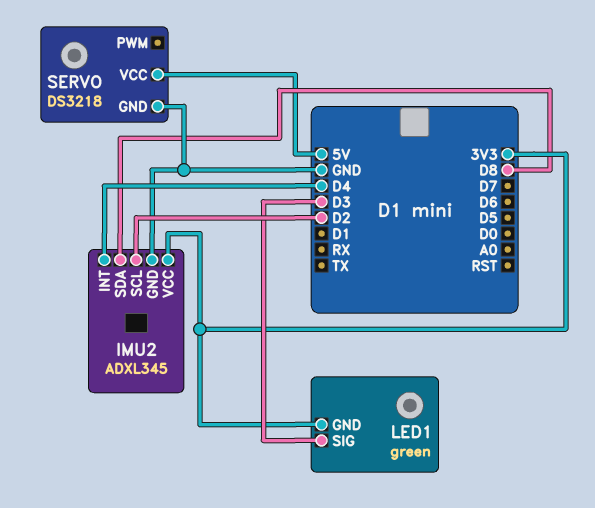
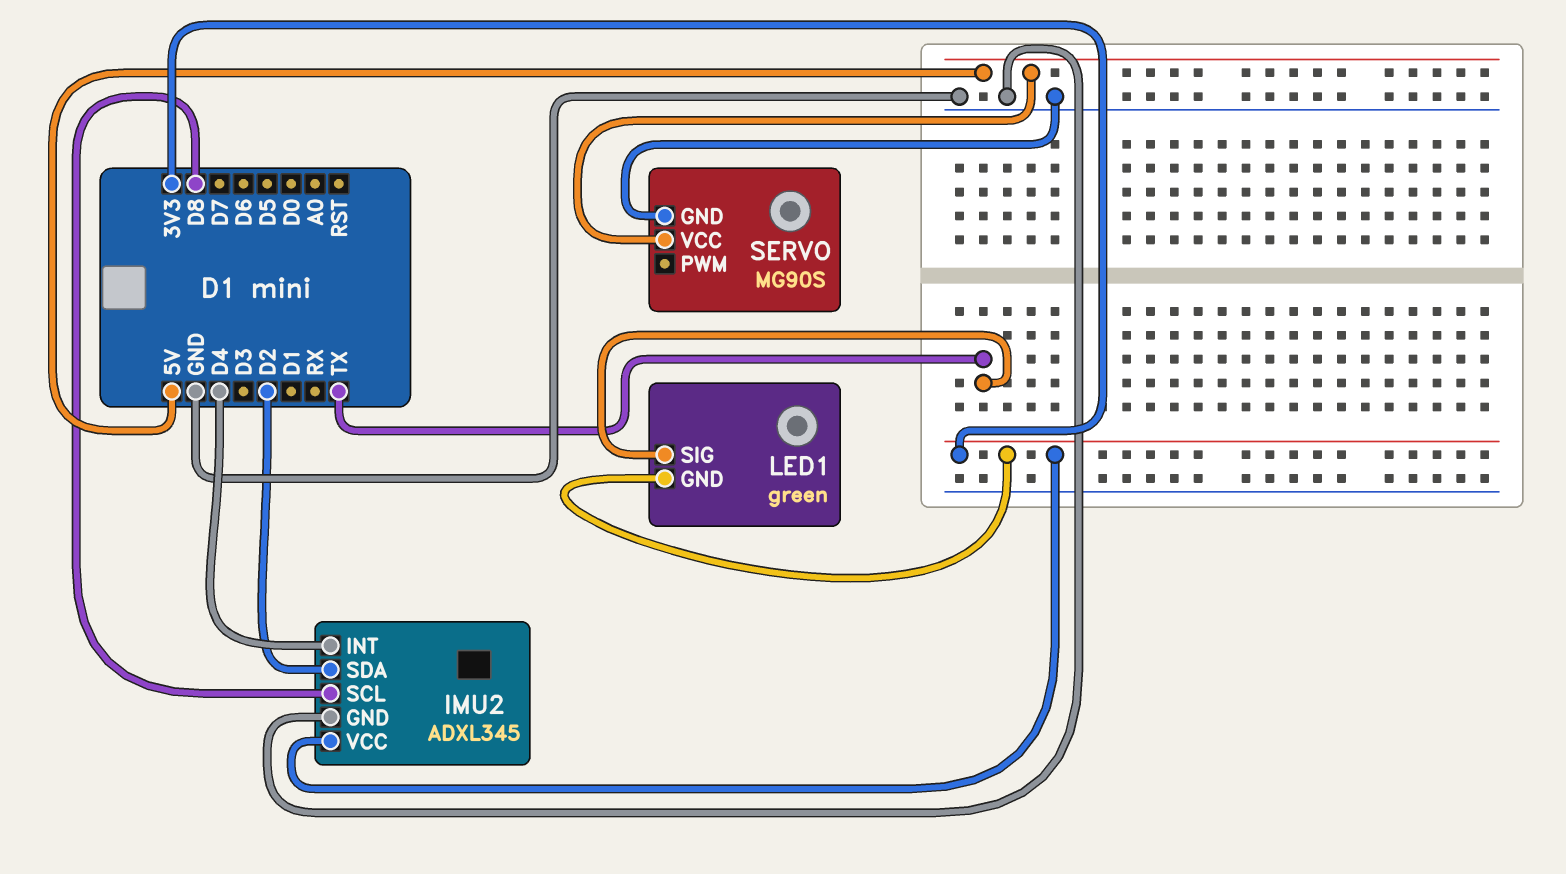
IMU2 pin SCL: D2 -> D8
IMU2 pin SDA: D8 -> D2
LED1 pin SIG: D3 -> TX
SERVO: DS3218 -> MG90S

